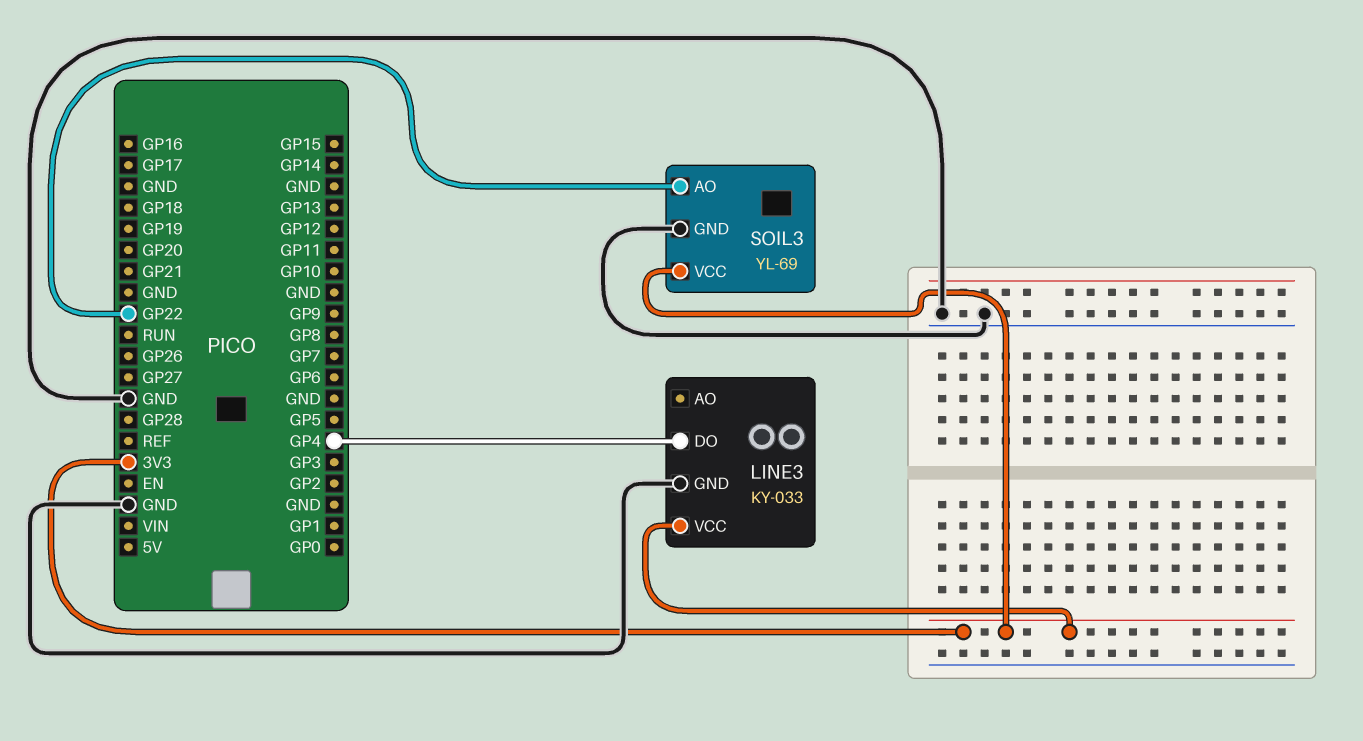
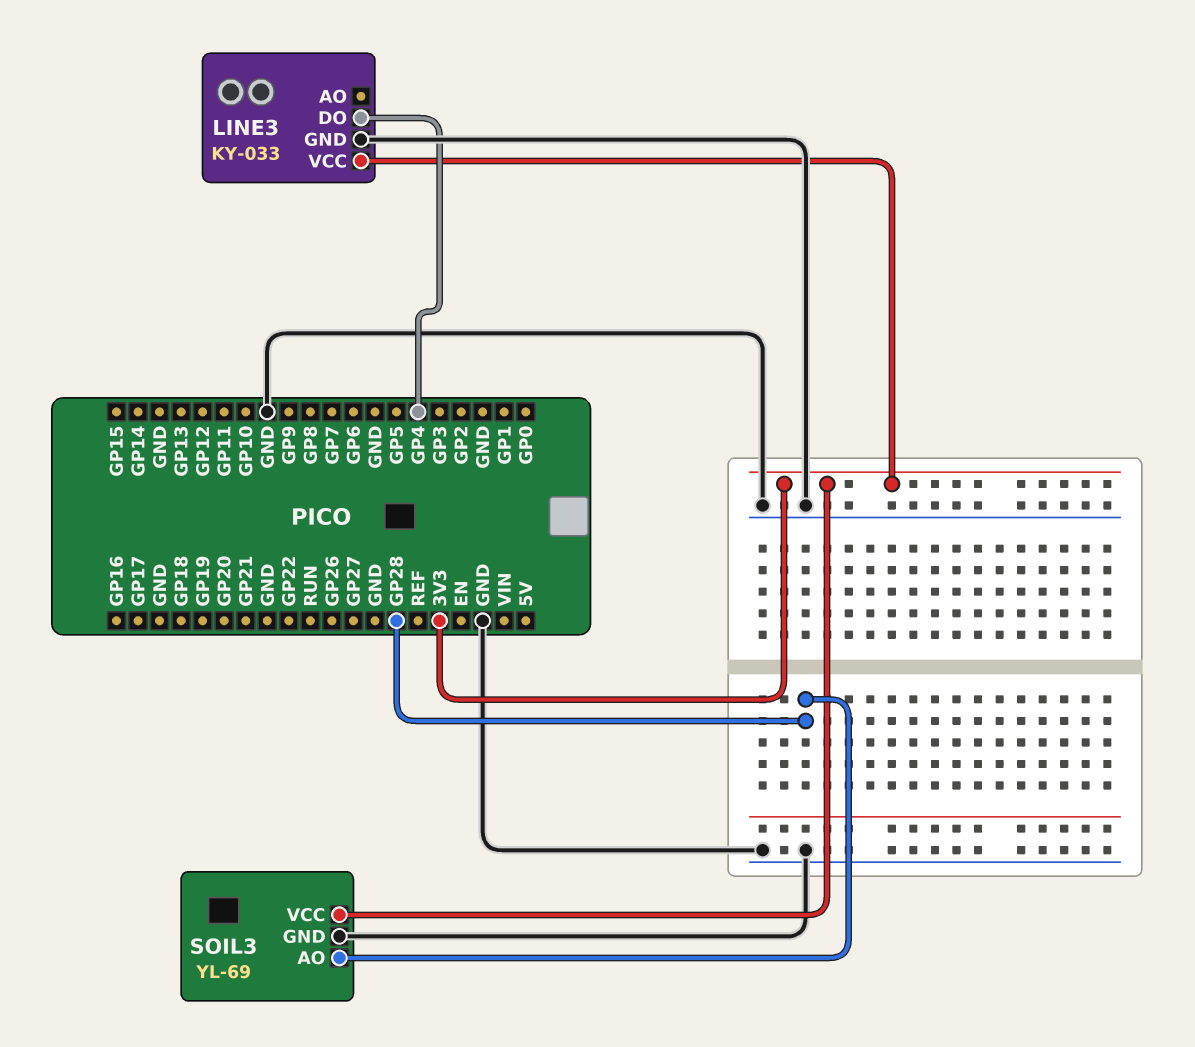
SOIL3 pin AO: GP22 -> GP28

